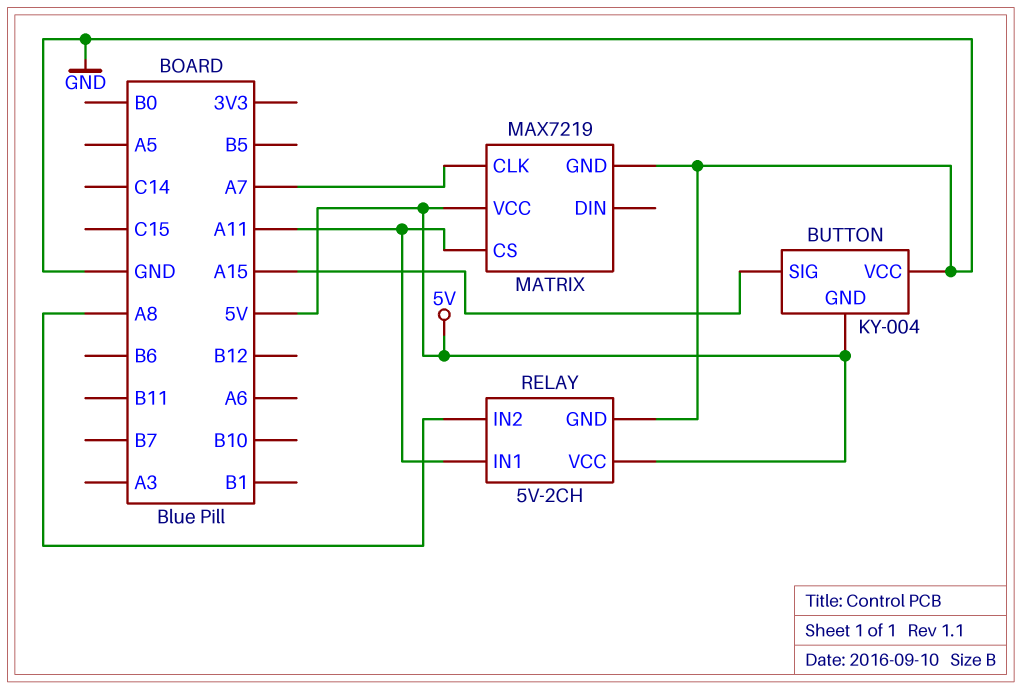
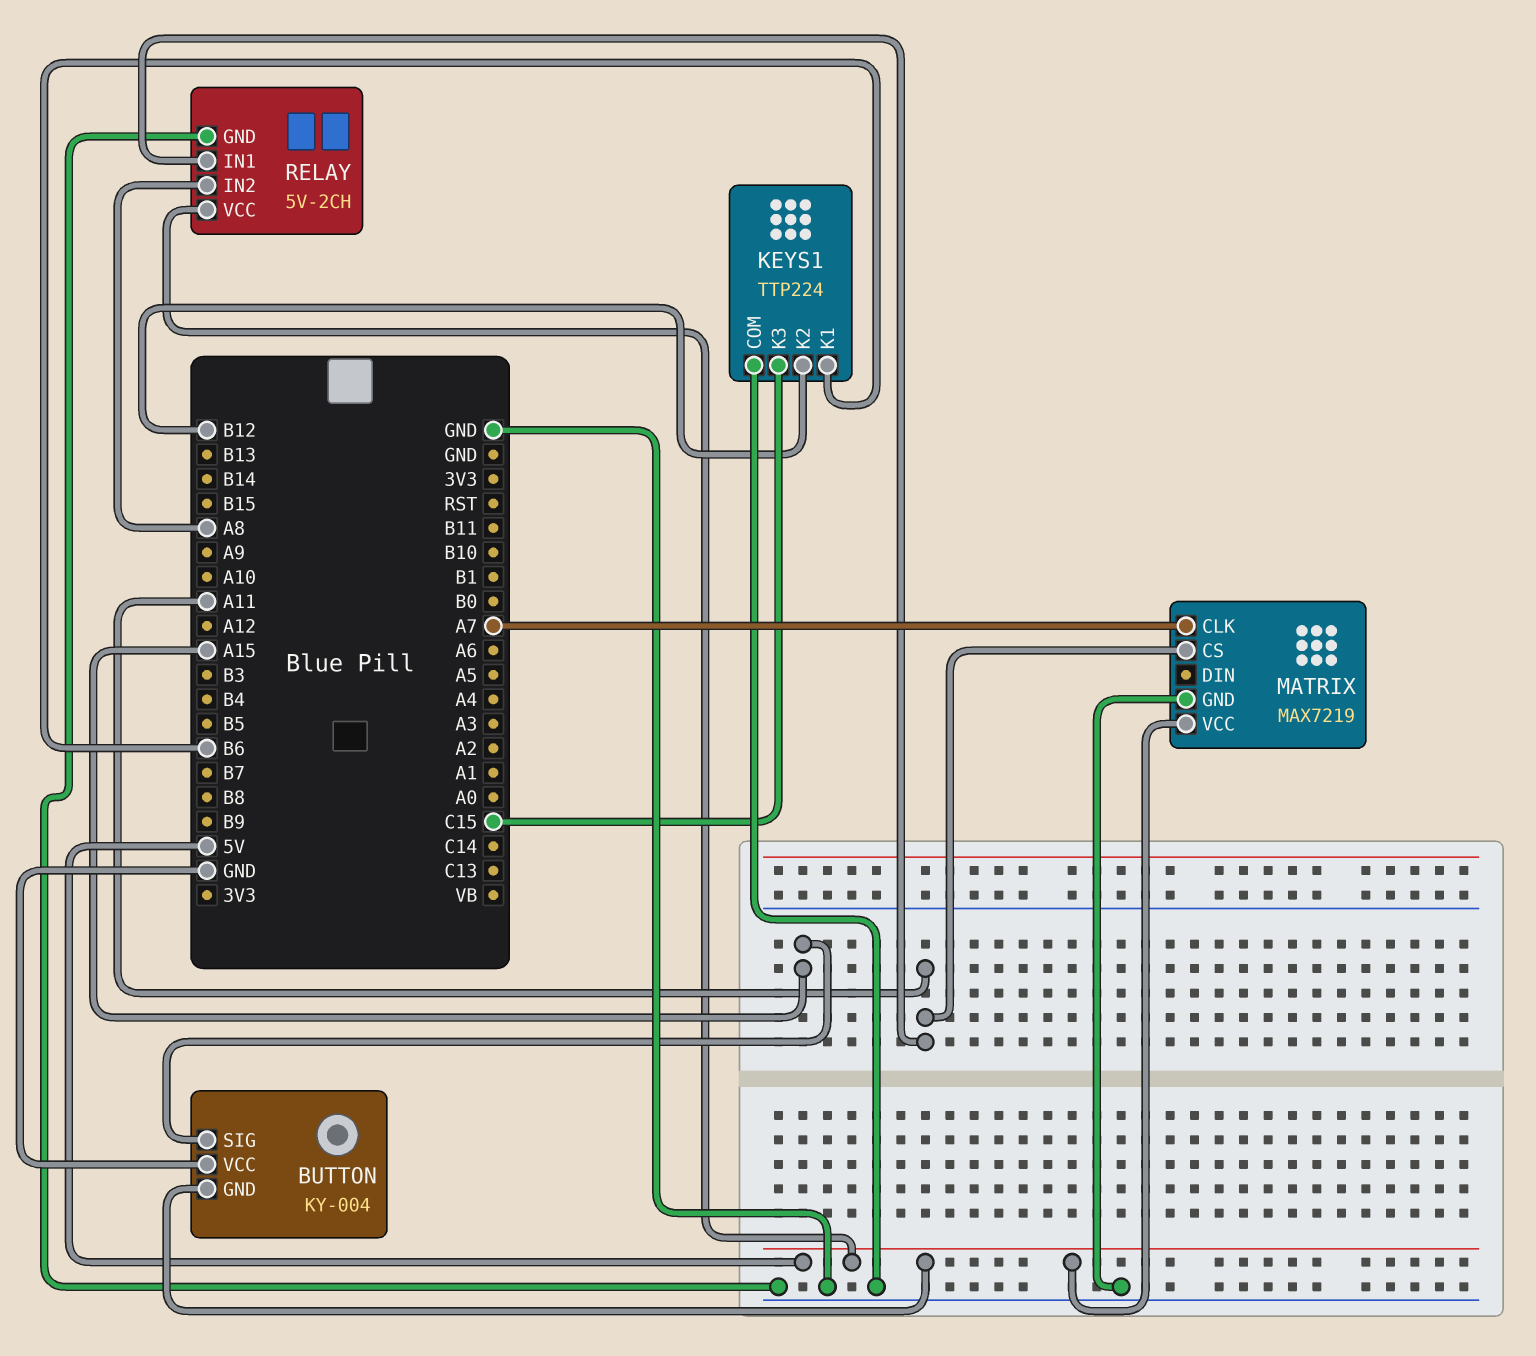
KEYS1: none -> TTP224
KEYS1 pin COM: none -> GND
KEYS1 pin K1: none -> B6
KEYS1 pin K2: none -> B12
KEYS1 pin K3: none -> C15

